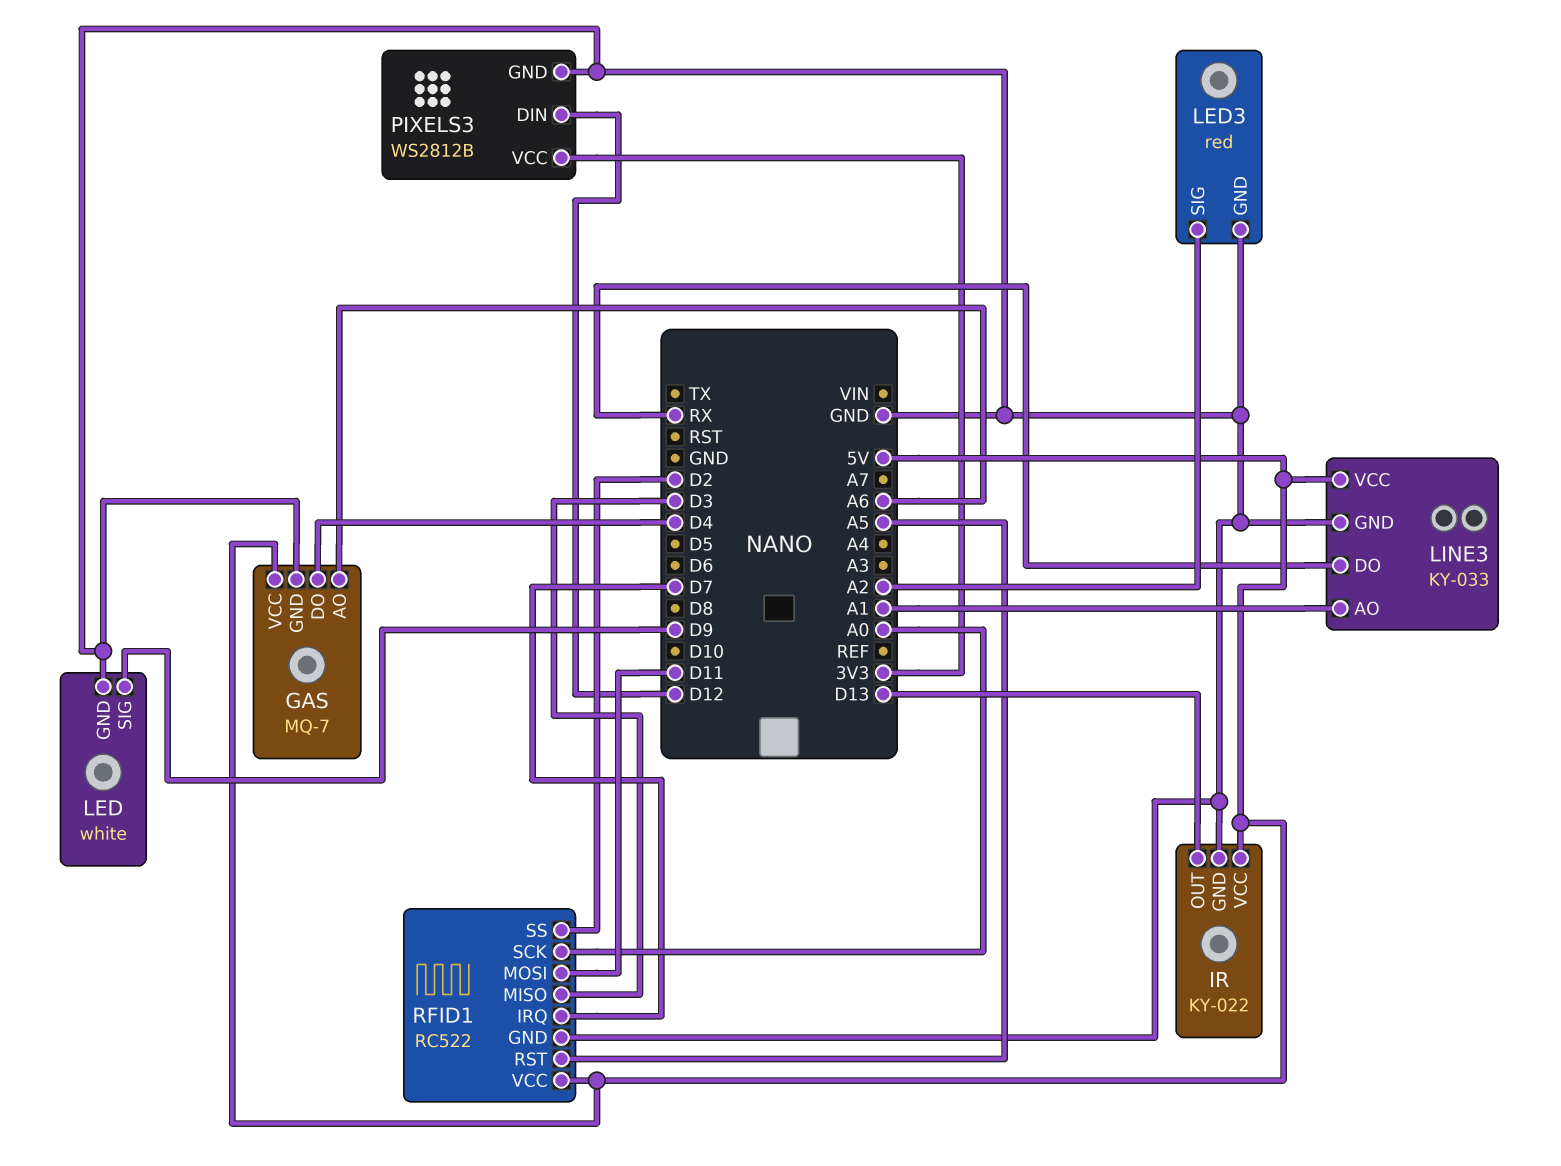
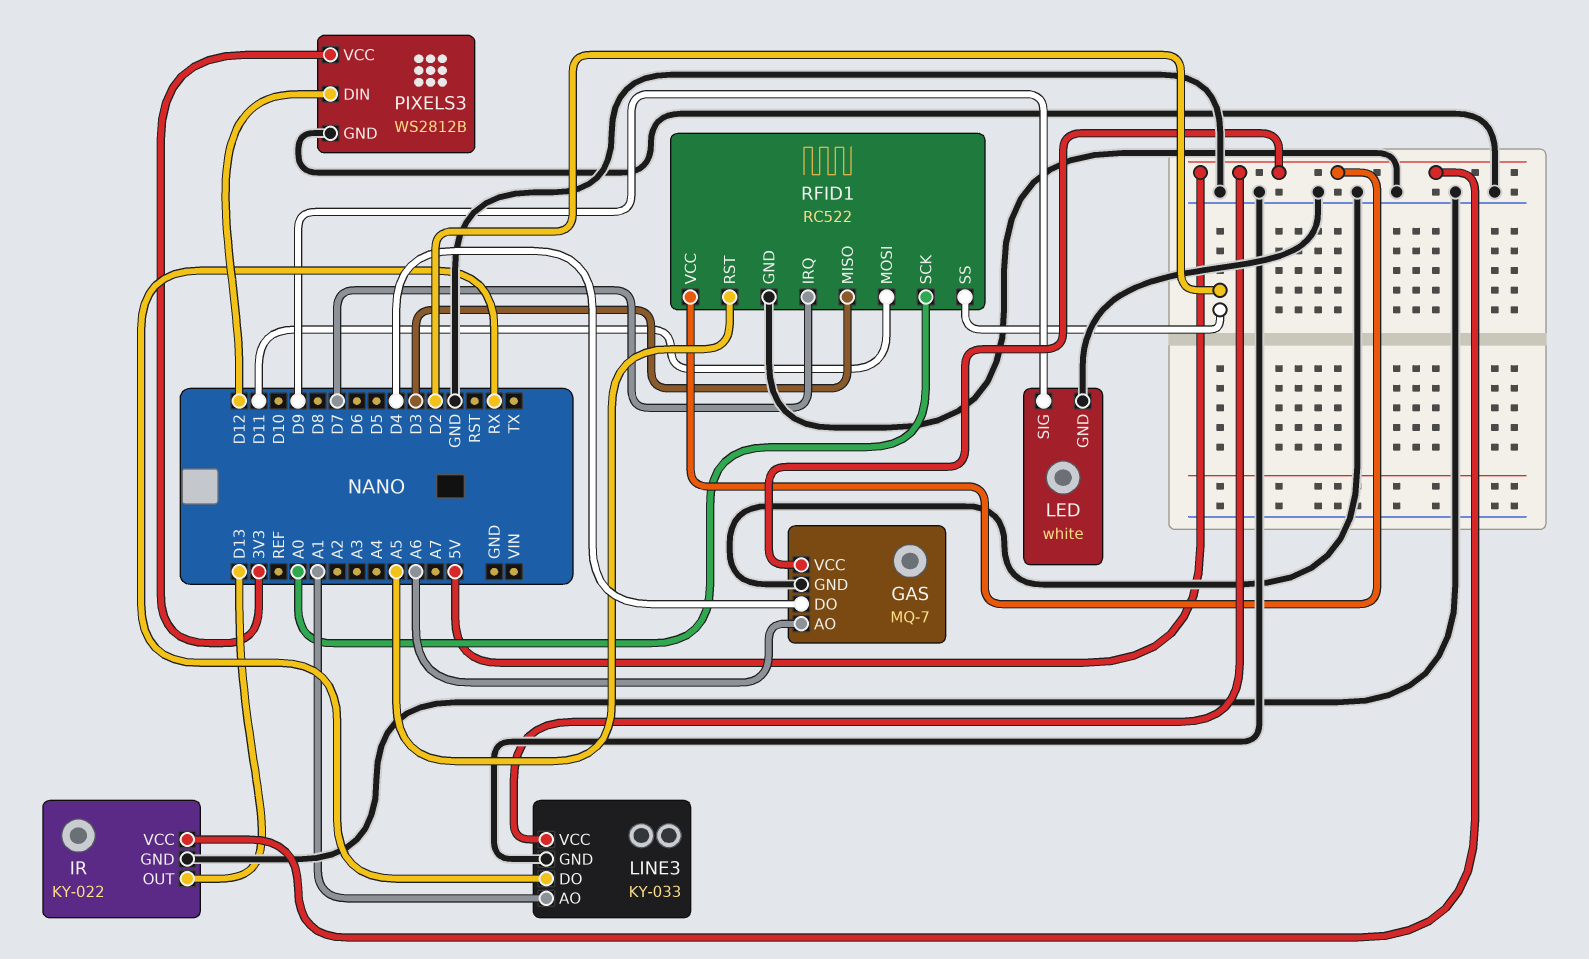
LED3: red -> none
LED3 pin GND: GND -> none
LED3 pin SIG: A2 -> none

